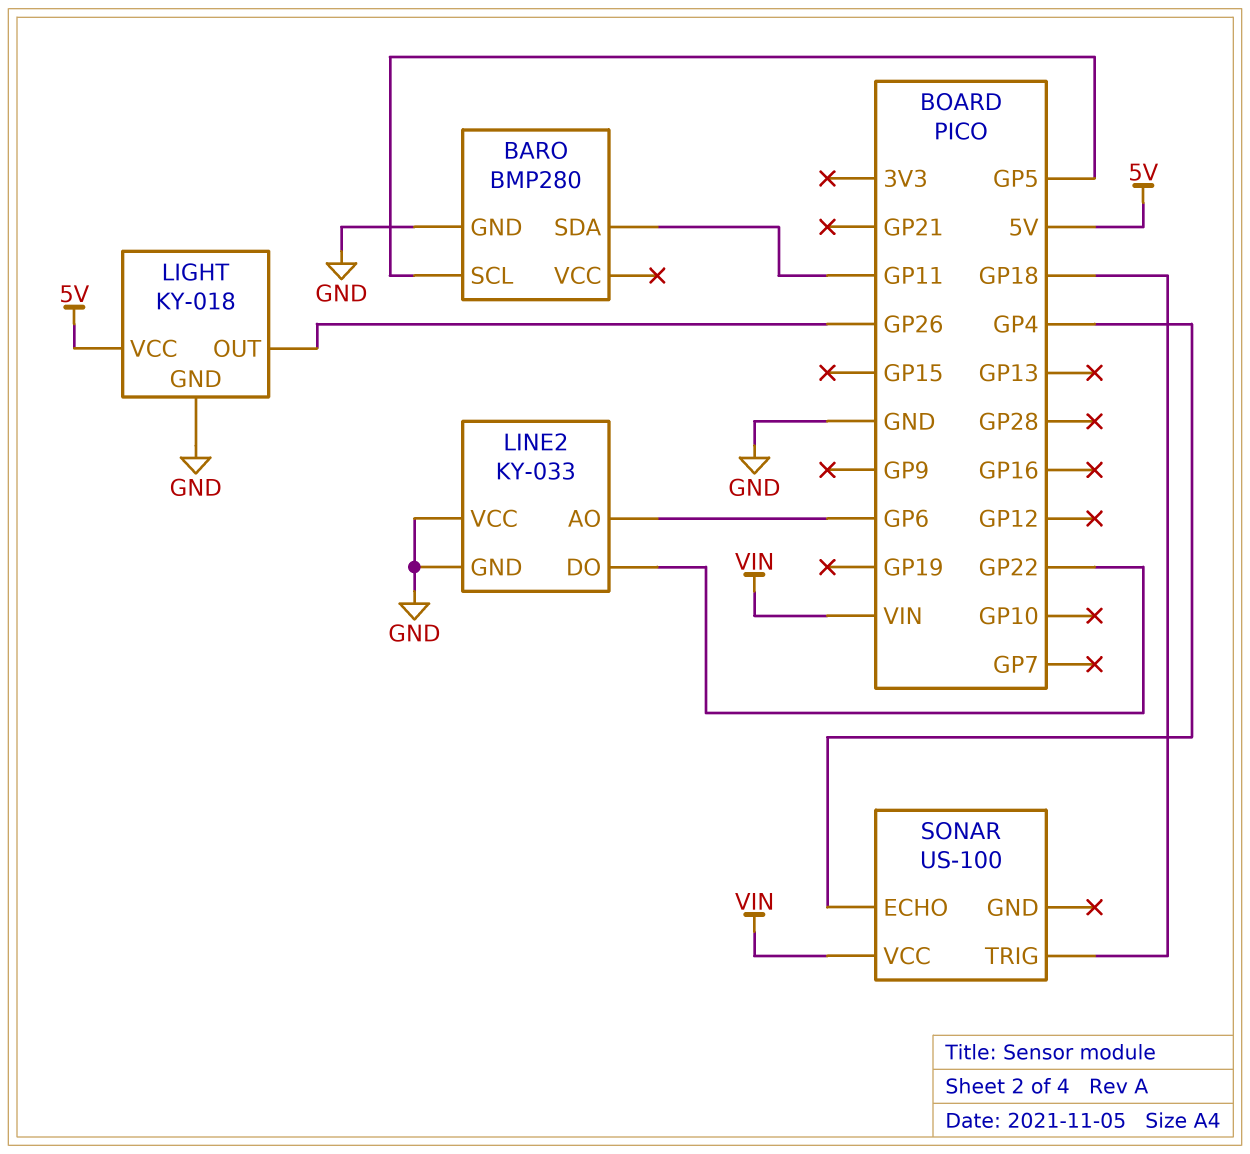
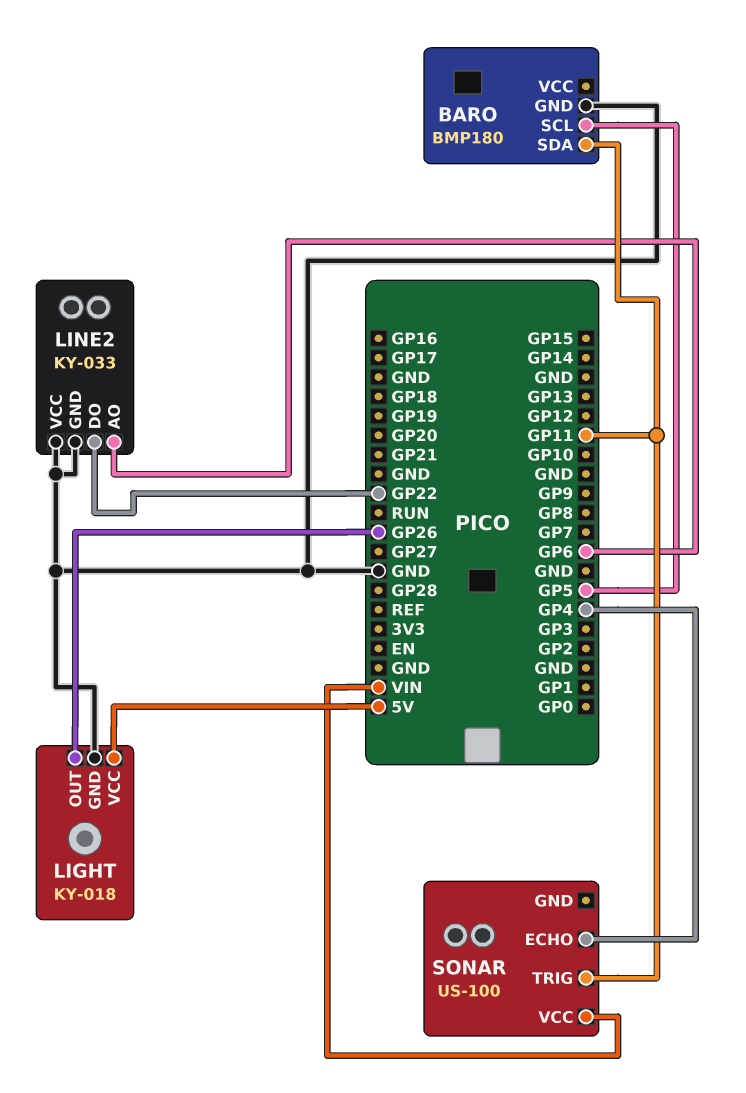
BARO: BMP280 -> BMP180
SONAR pin TRIG: GP18 -> GP11

